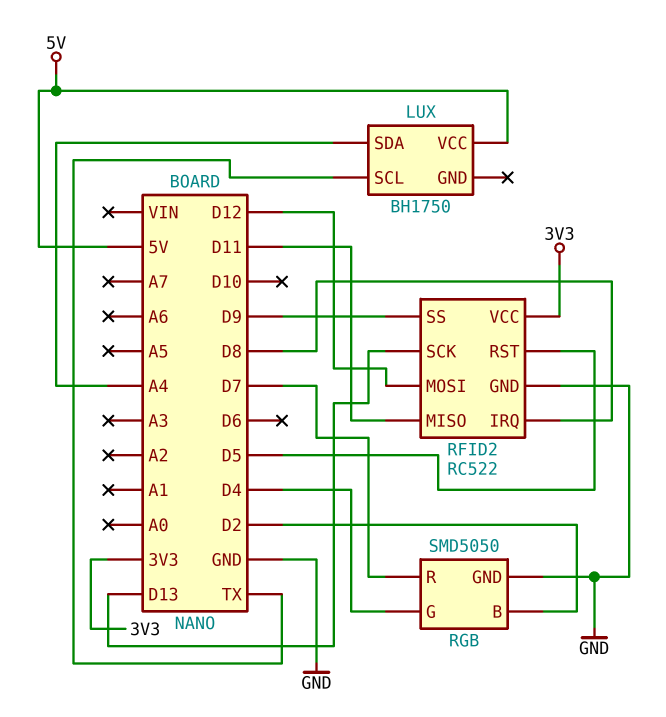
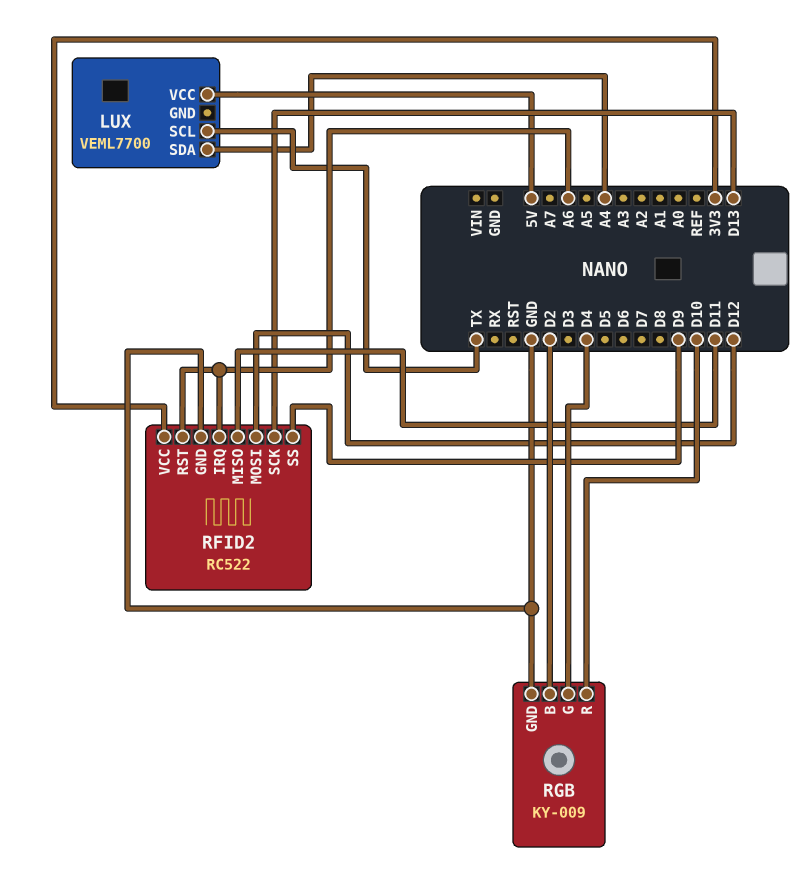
LUX: BH1750 -> VEML7700
RFID2 pin IRQ: D8 -> A6
RFID2 pin RST: D5 -> A6
RGB: SMD5050 -> KY-009
RGB pin R: D7 -> D10

